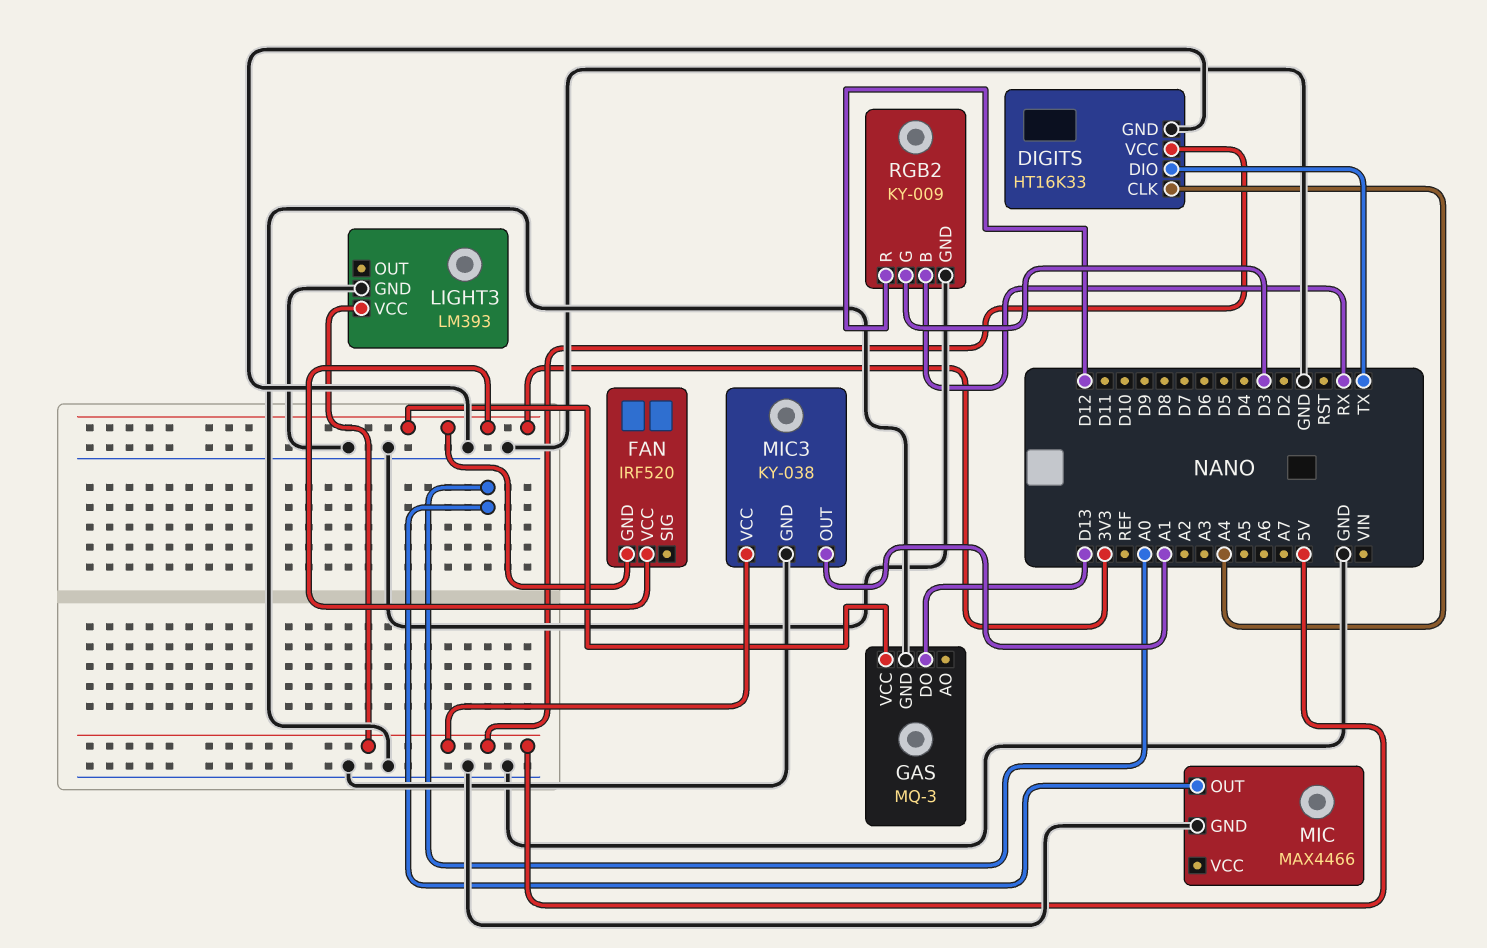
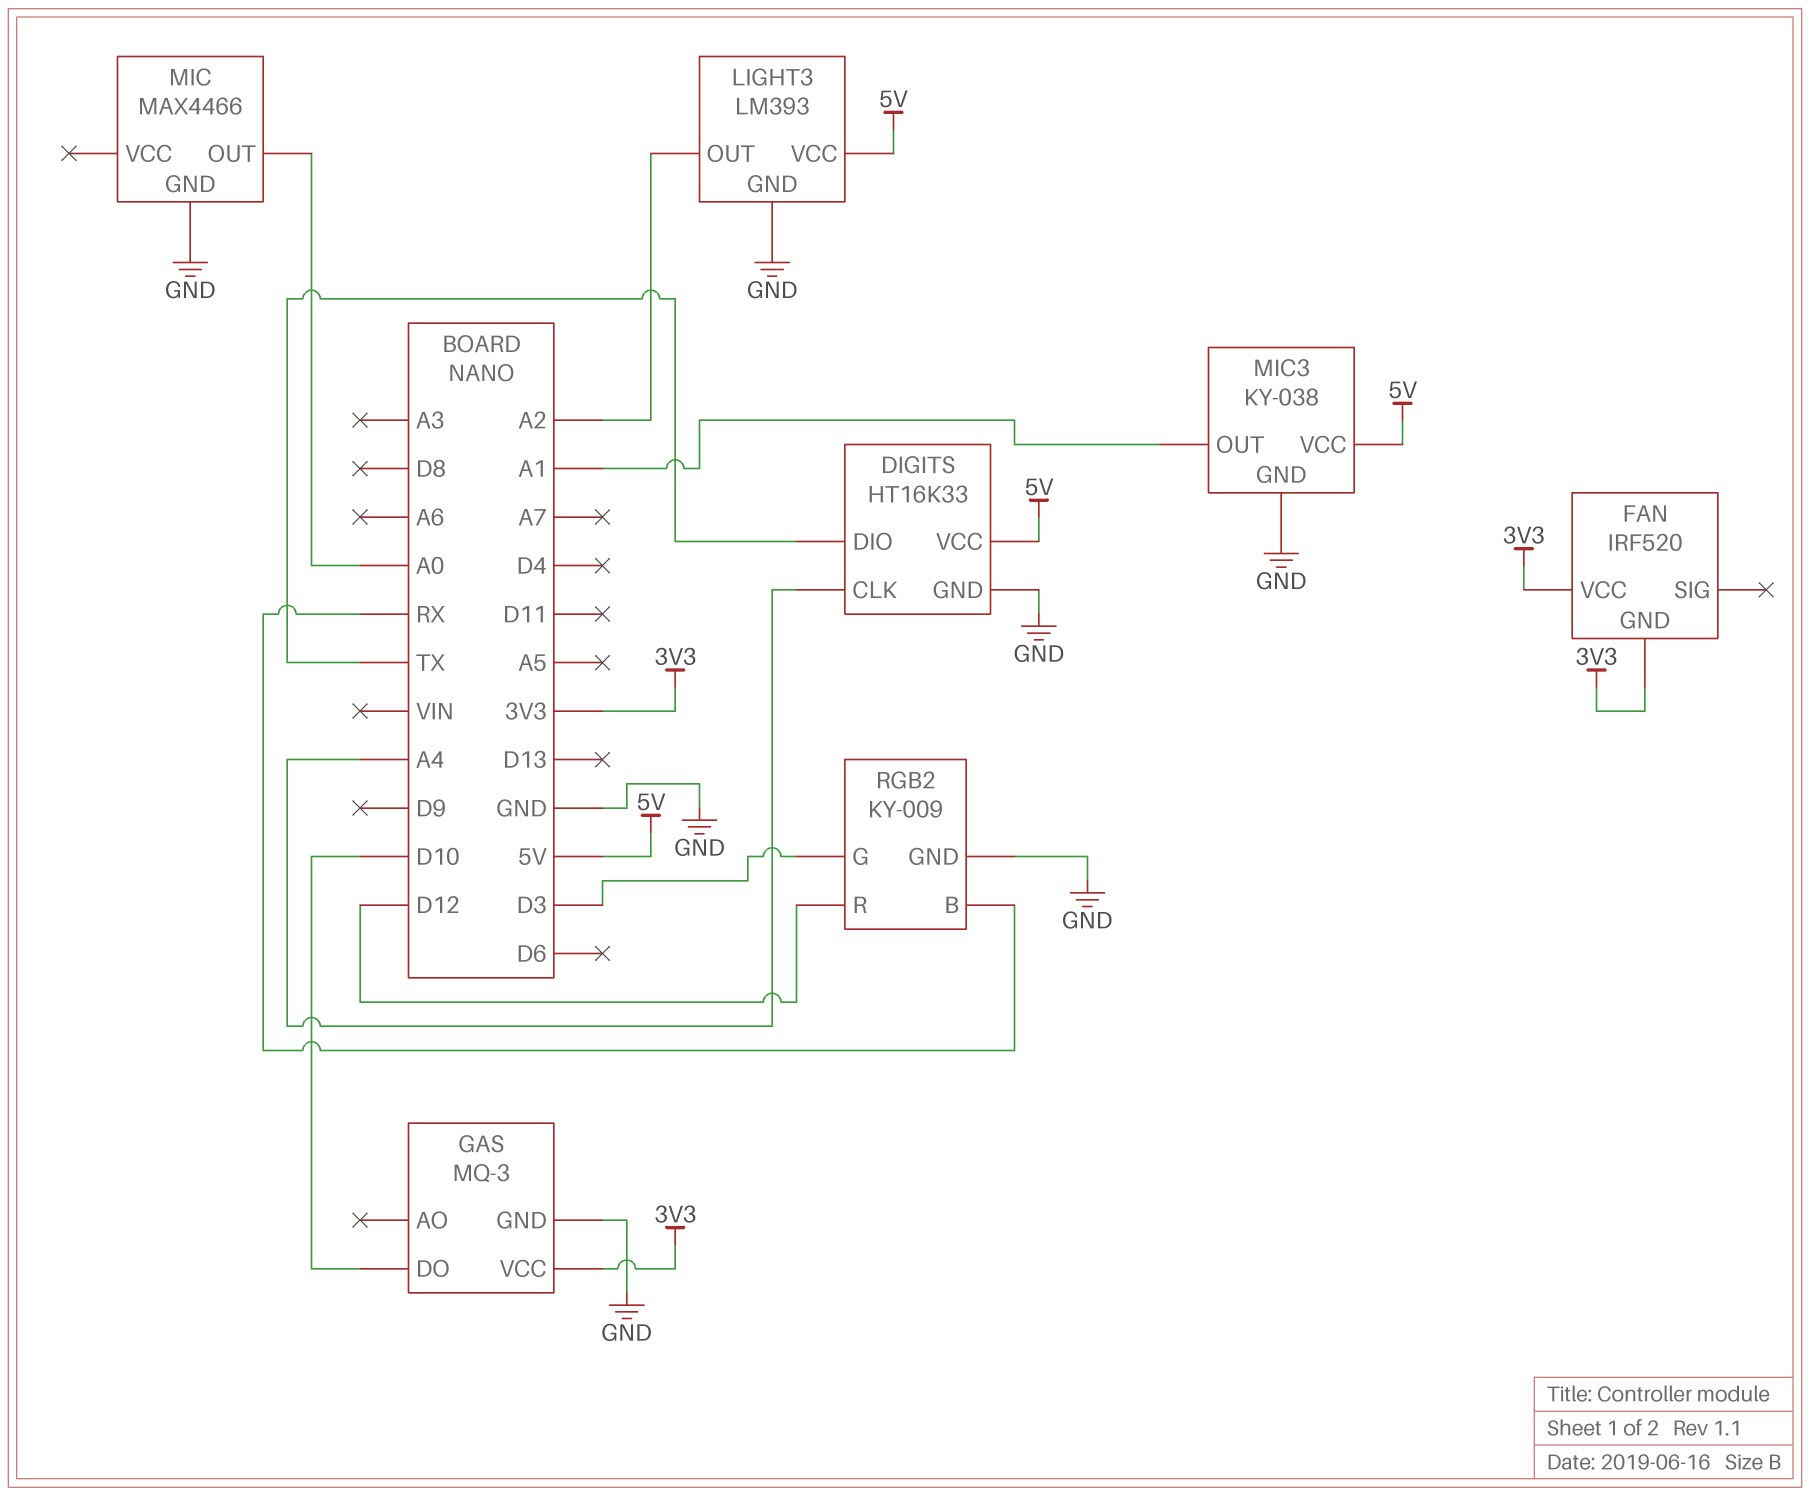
GAS pin DO: D13 -> D10
LIGHT3 pin OUT: none -> A2

